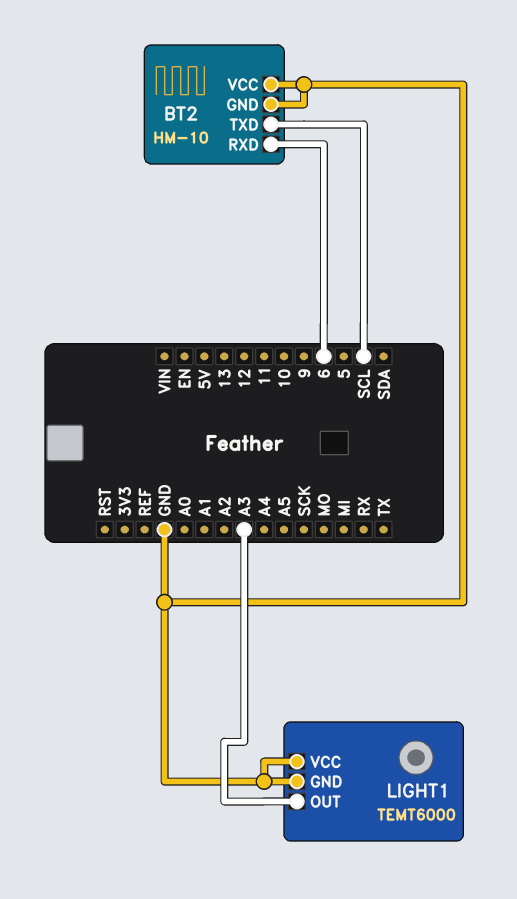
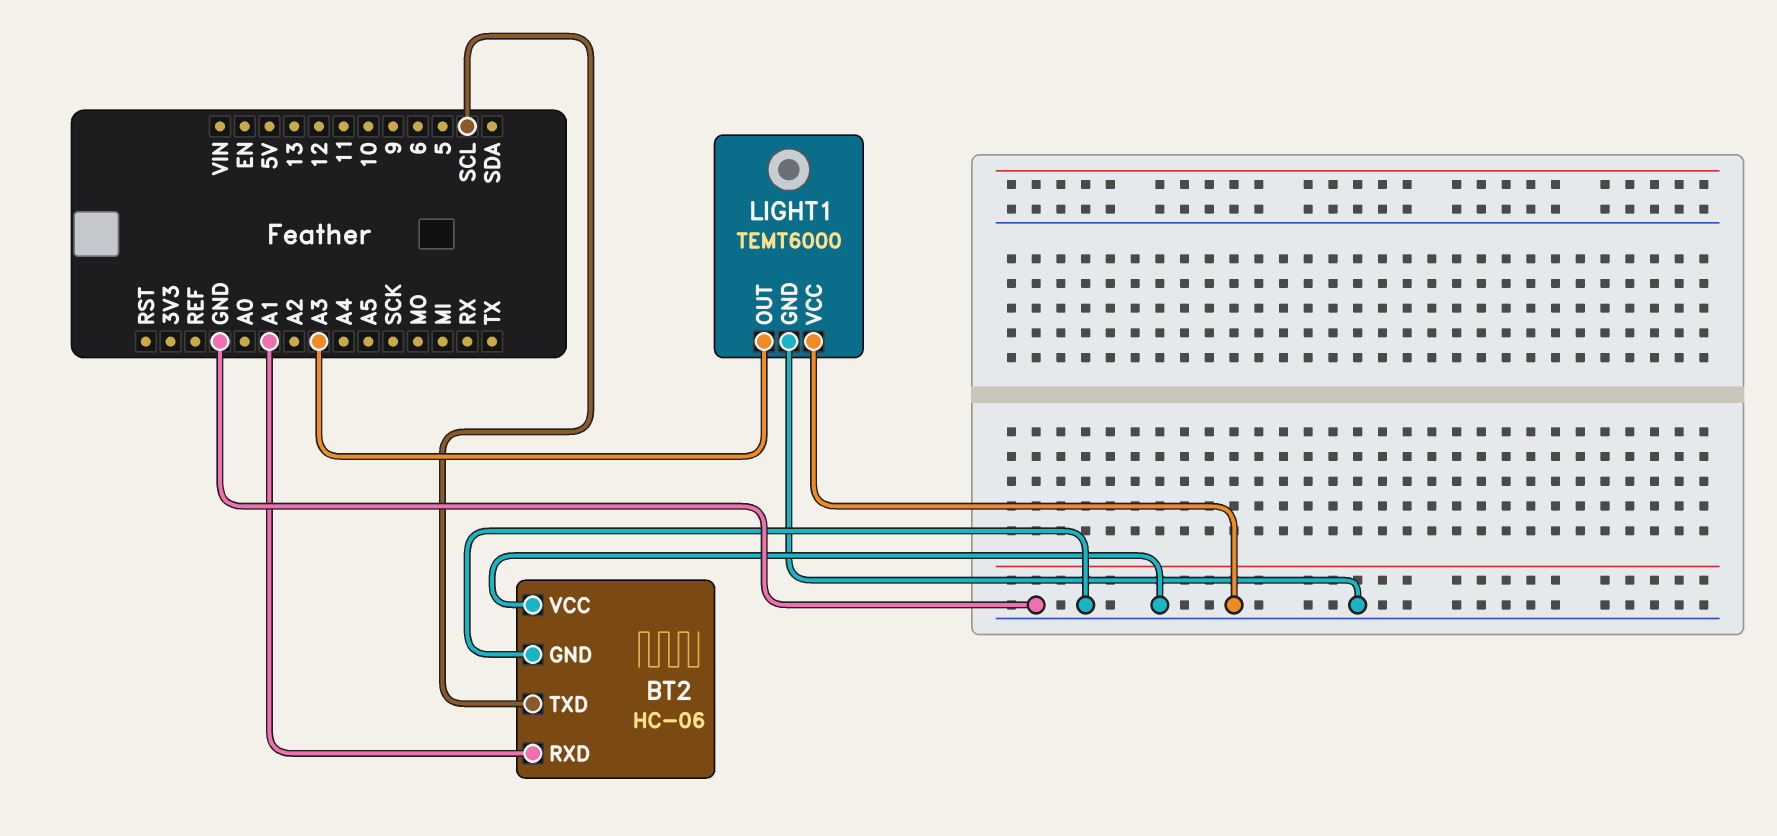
BT2: HM-10 -> HC-06
BT2 pin RXD: 6 -> A1

